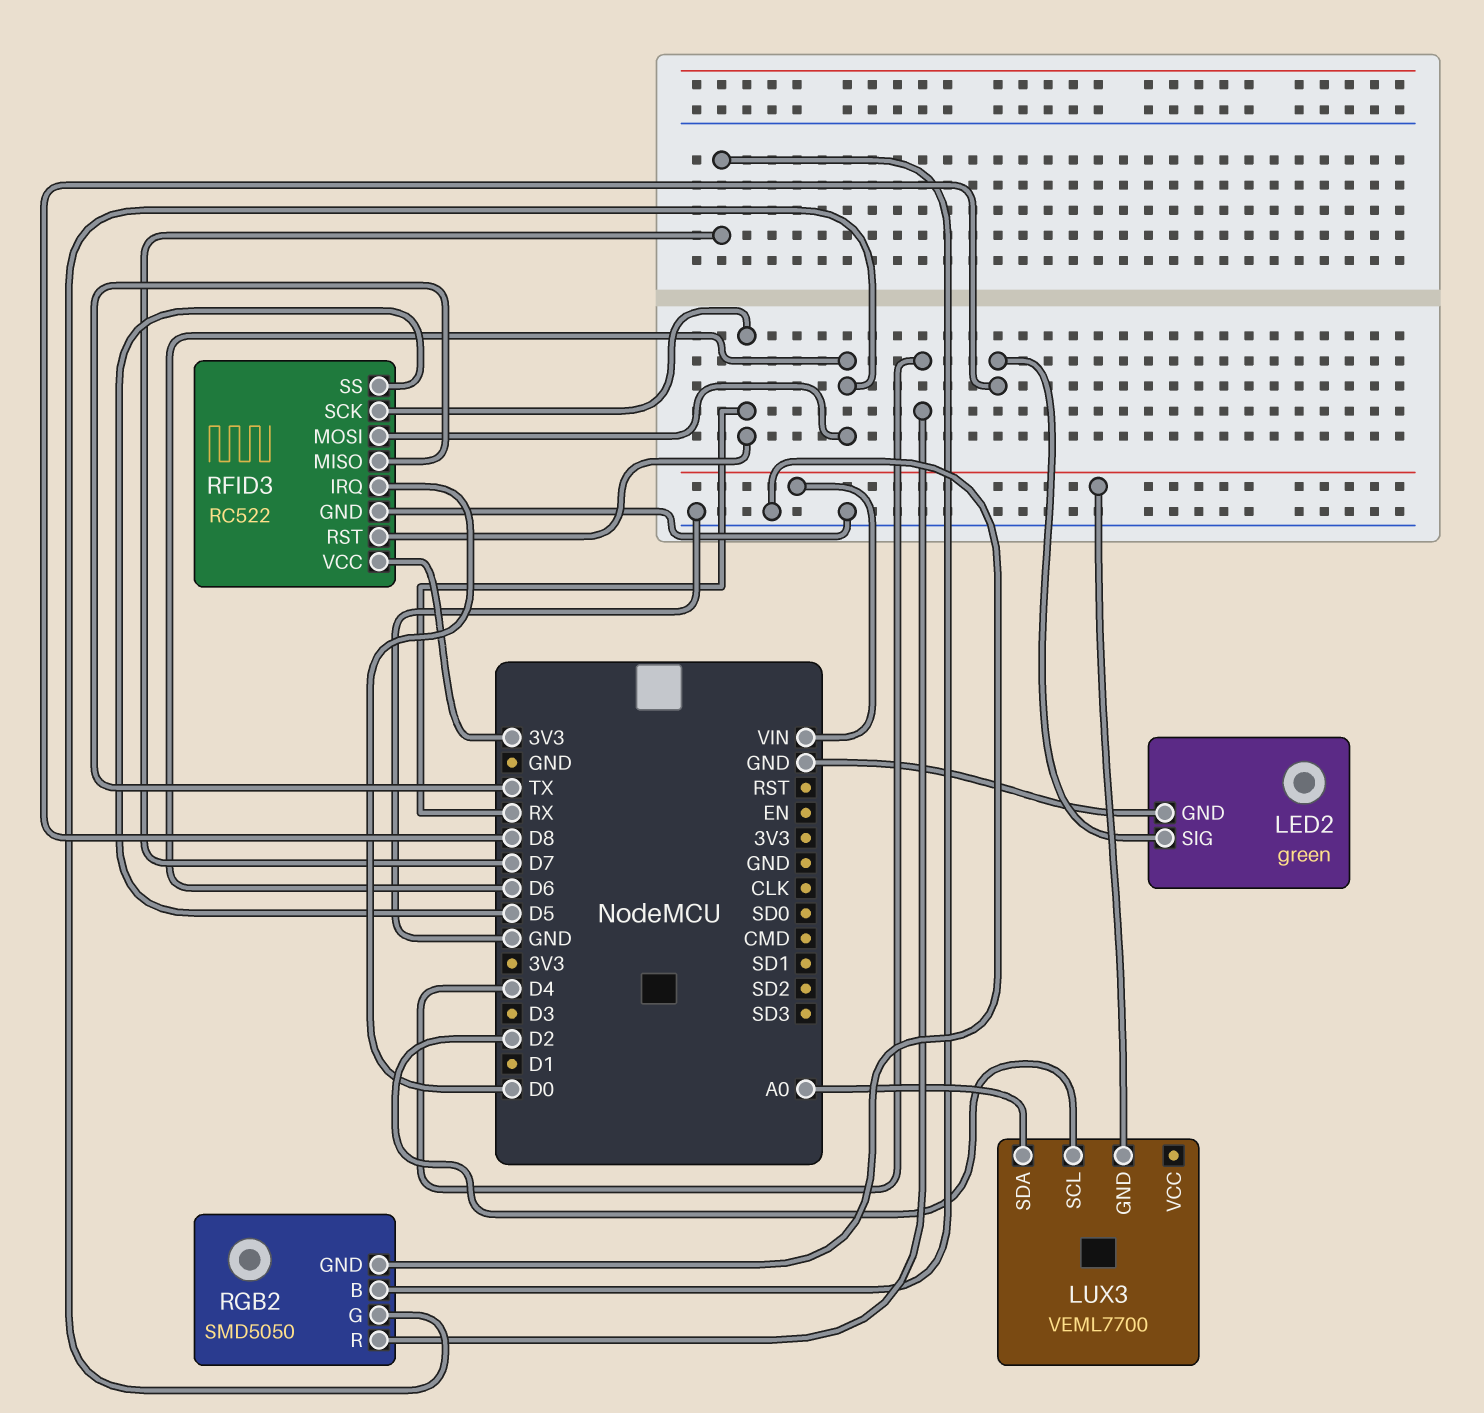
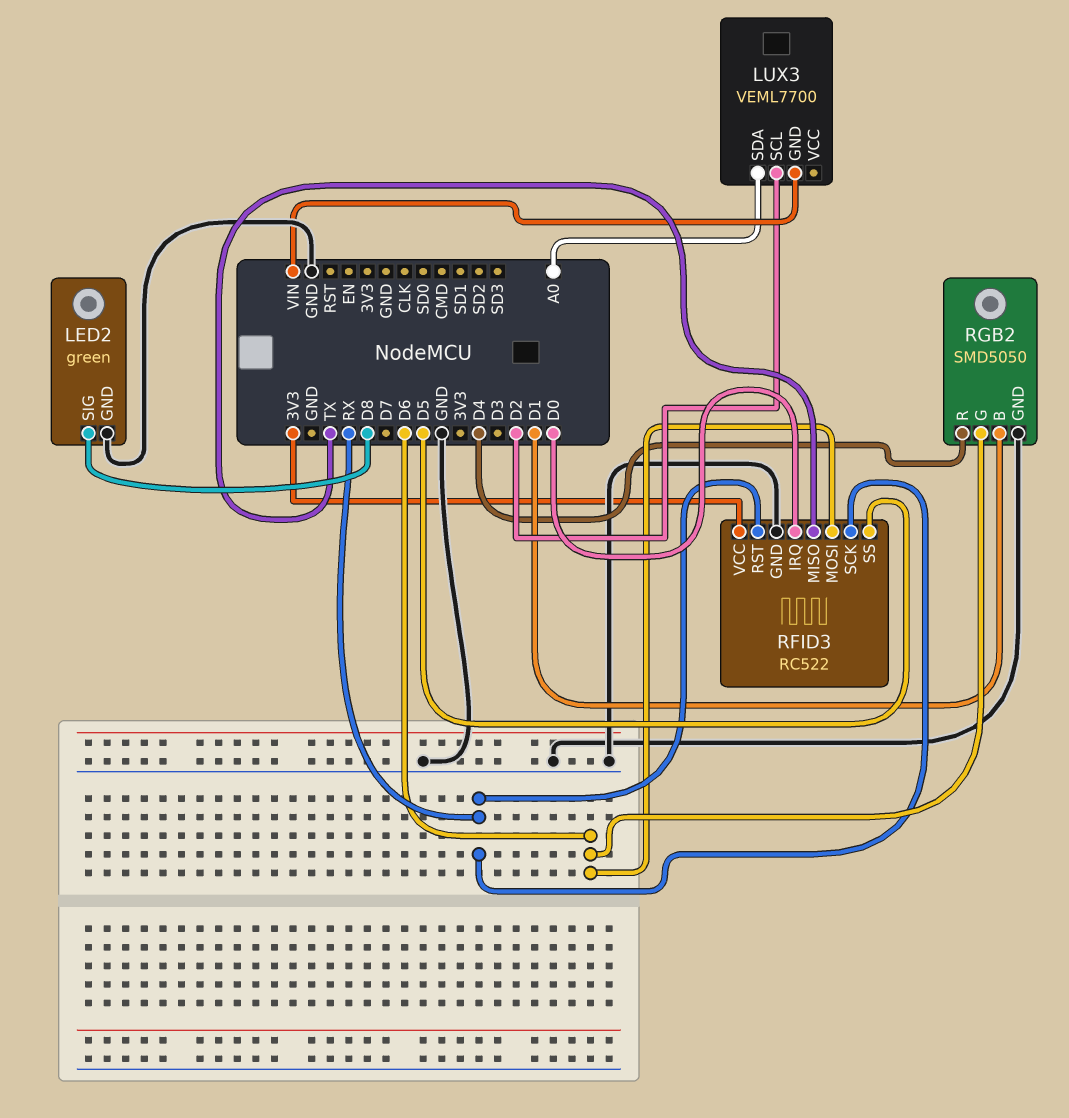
RGB2 pin B: D7 -> D1

